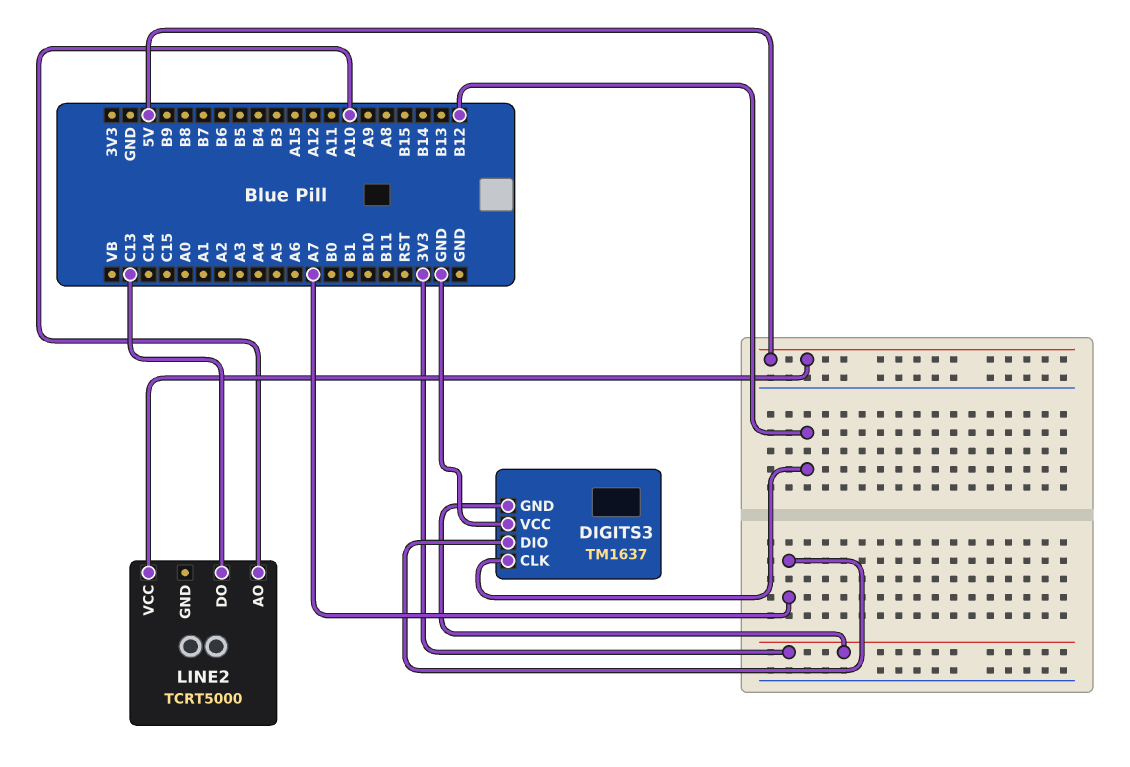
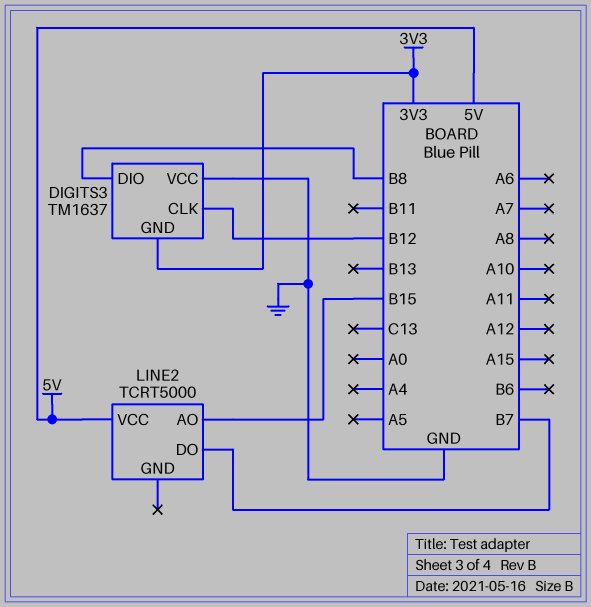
DIGITS3 pin DIO: A7 -> B8
LINE2 pin AO: A10 -> B15
LINE2 pin DO: C13 -> B7

